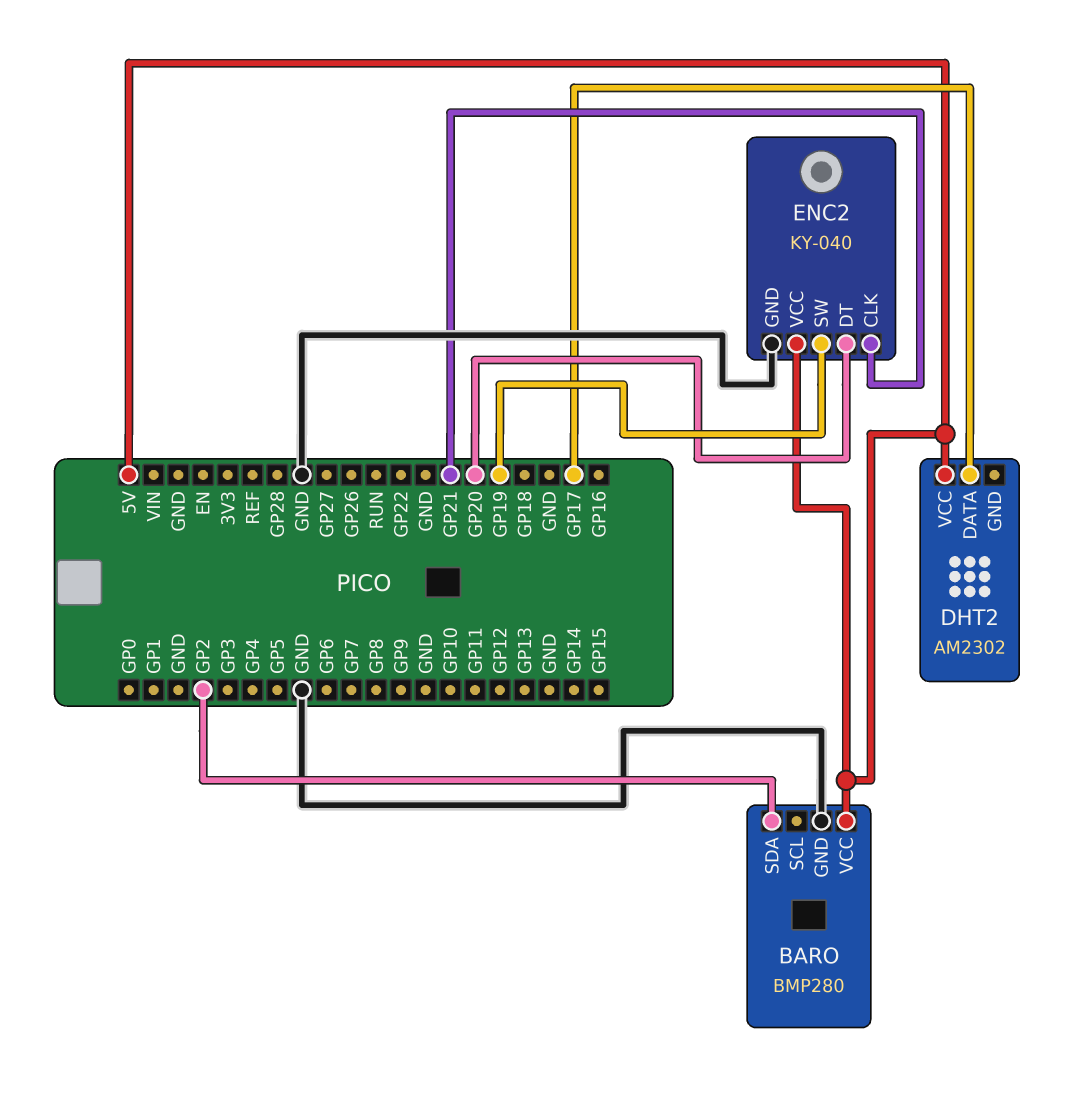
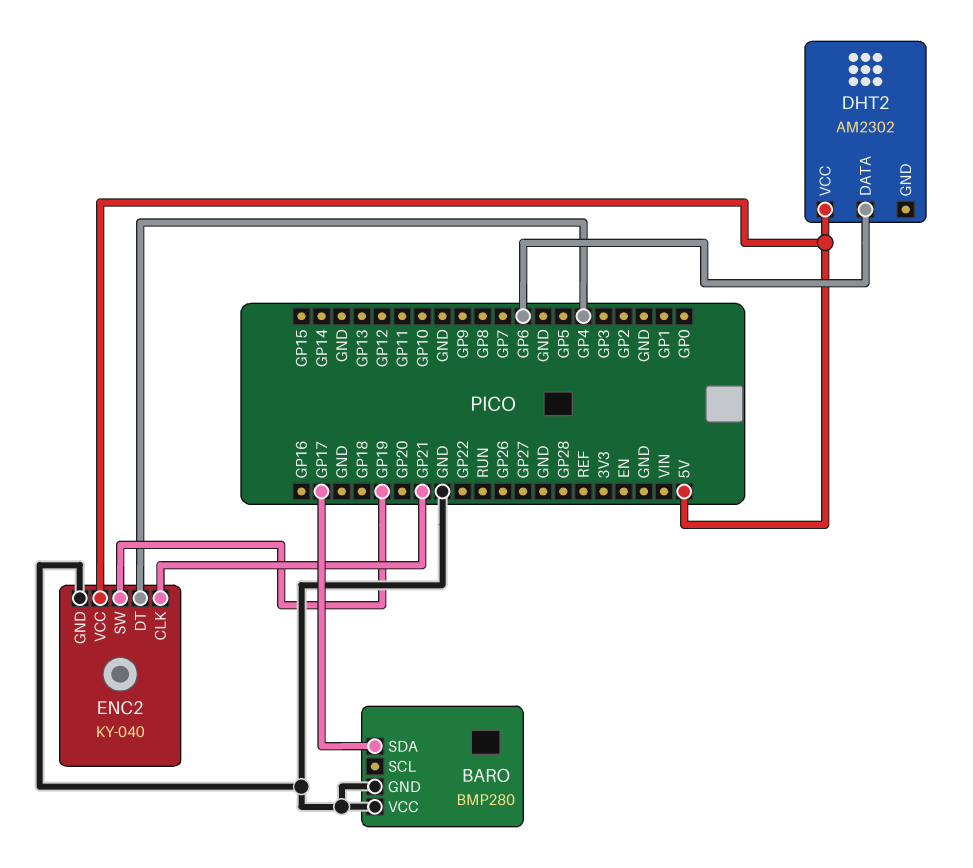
BARO pin SDA: GP2 -> GP17
BARO pin VCC: 5V -> GND
DHT2 pin DATA: GP17 -> GP6
ENC2 pin DT: GP20 -> GP4

